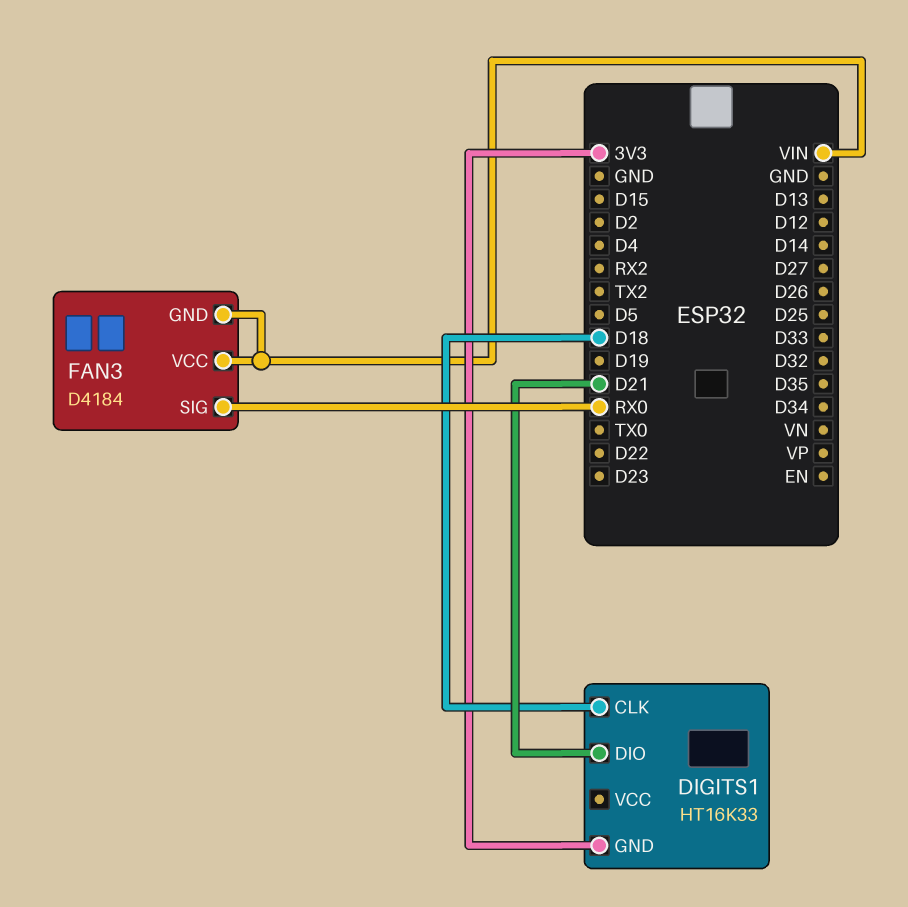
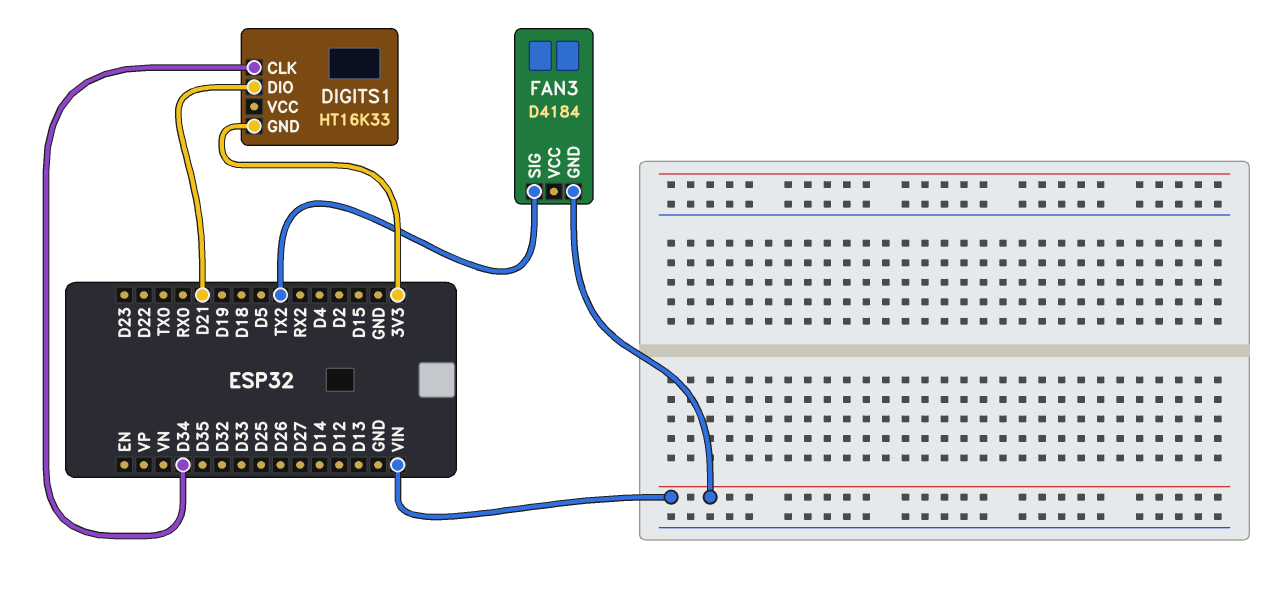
DIGITS1 pin CLK: D18 -> D34
FAN3 pin SIG: RX0 -> TX2
FAN3 pin VCC: VIN -> none

